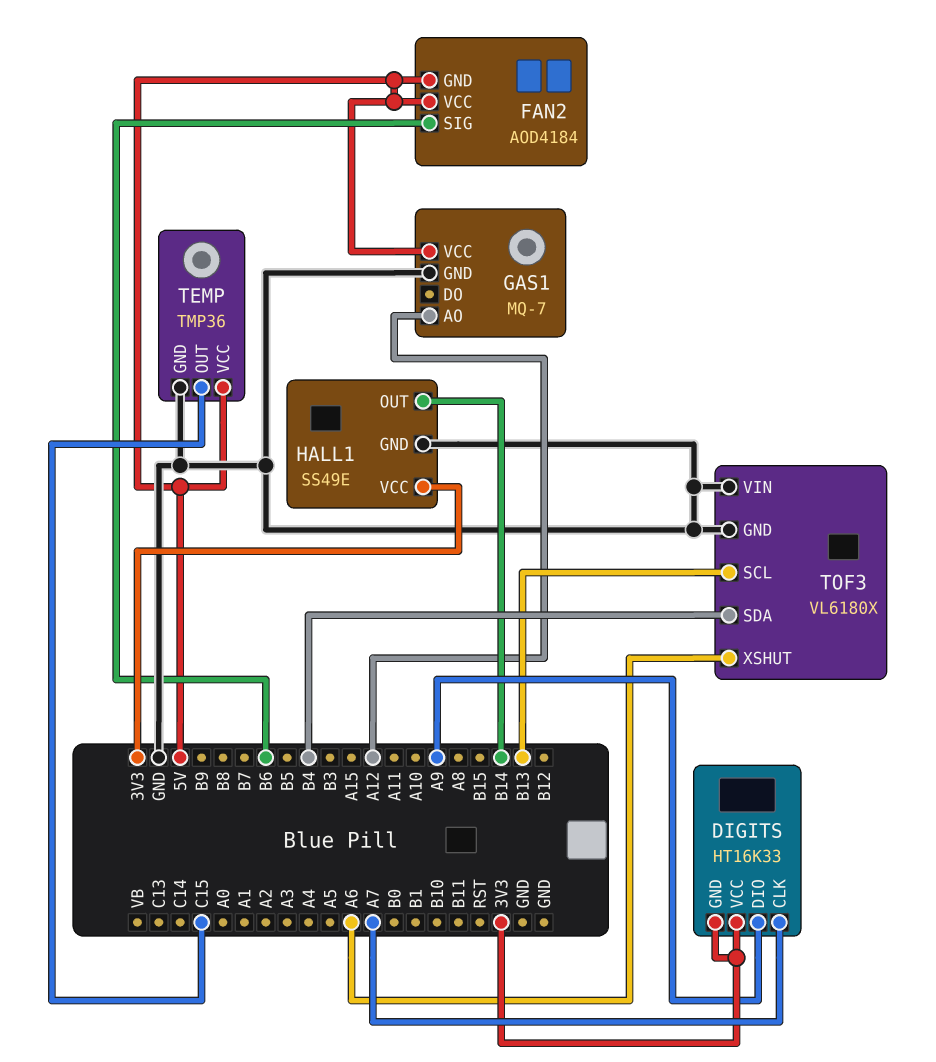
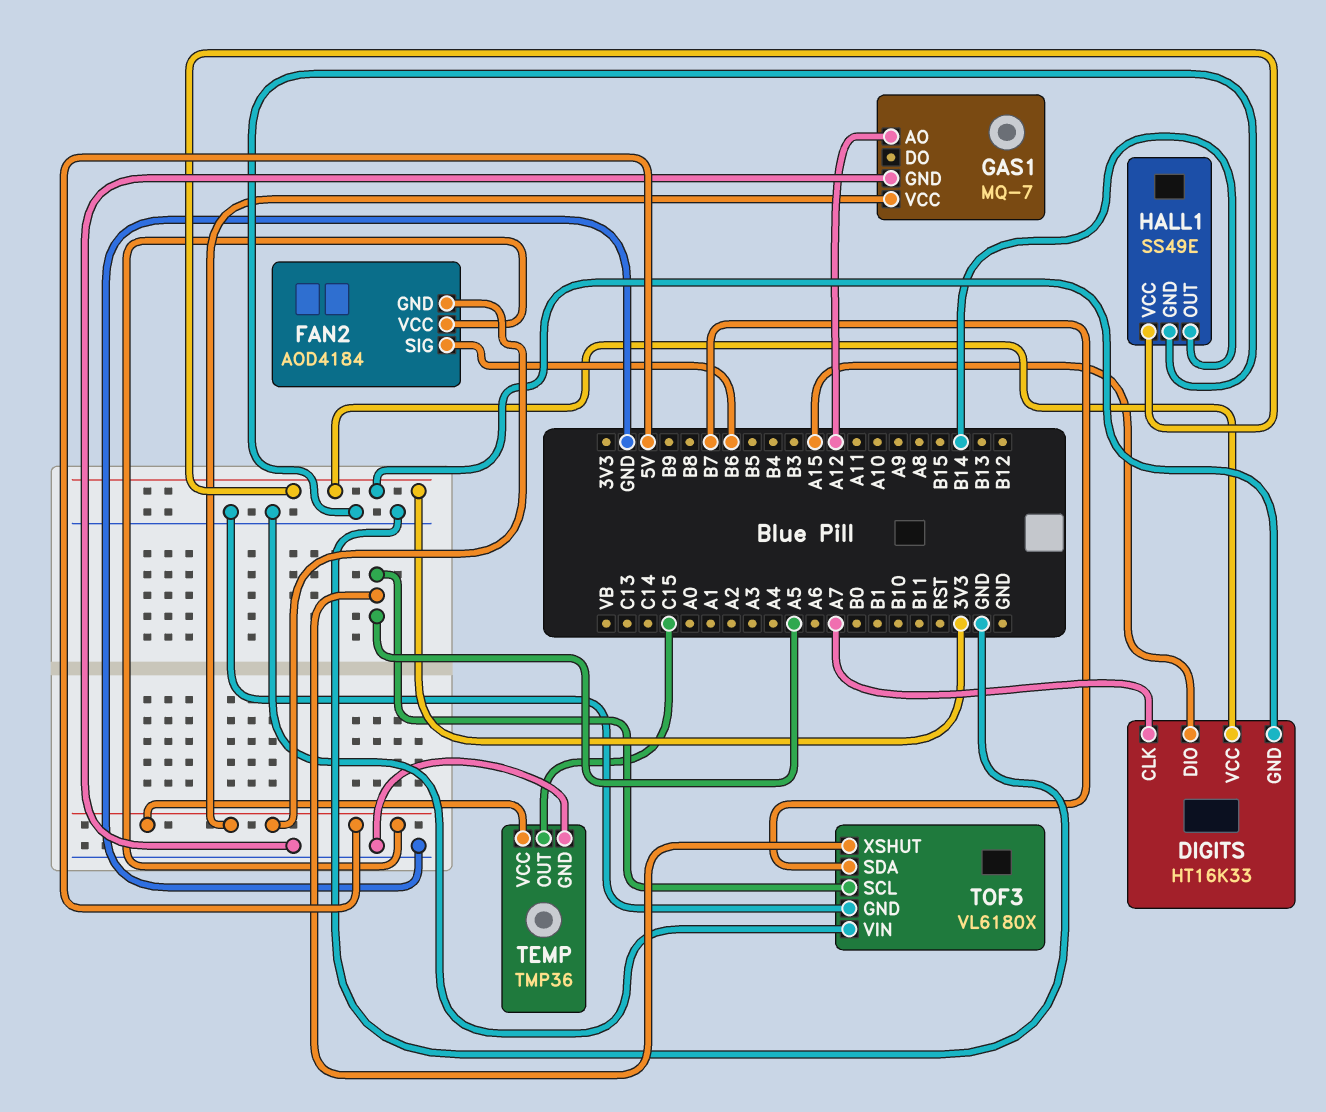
DIGITS pin DIO: A9 -> A15
TOF3 pin SCL: B13 -> A5
TOF3 pin SDA: B4 -> B7
TOF3 pin XSHUT: A6 -> A5

